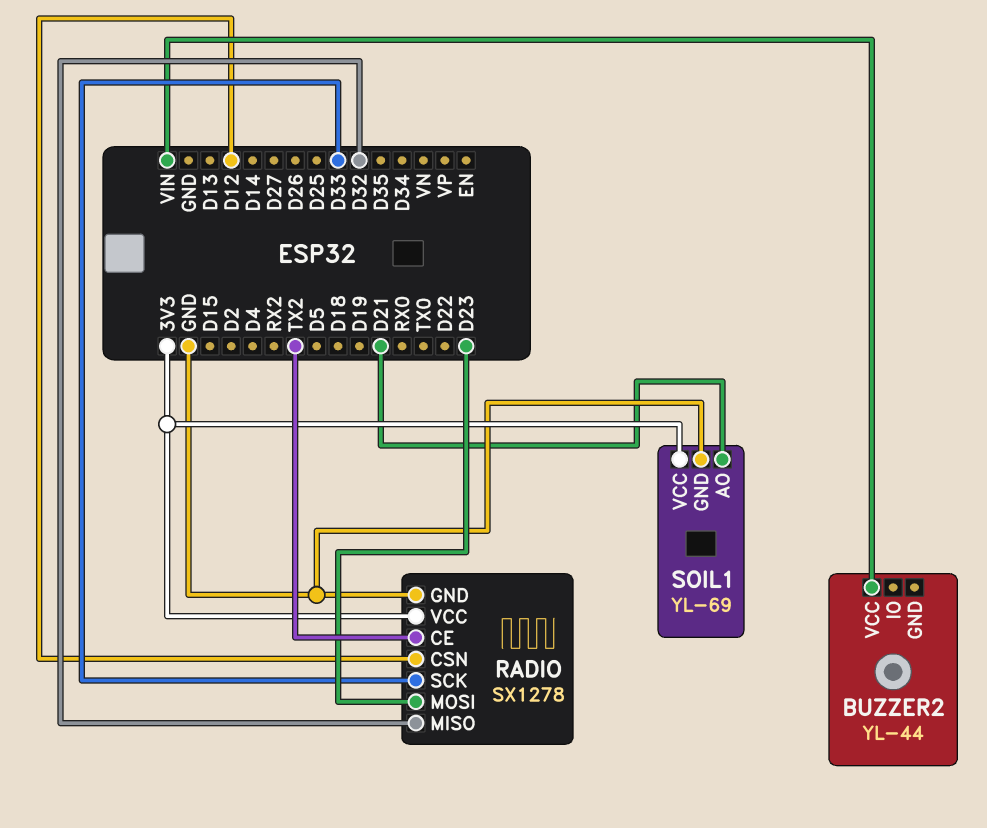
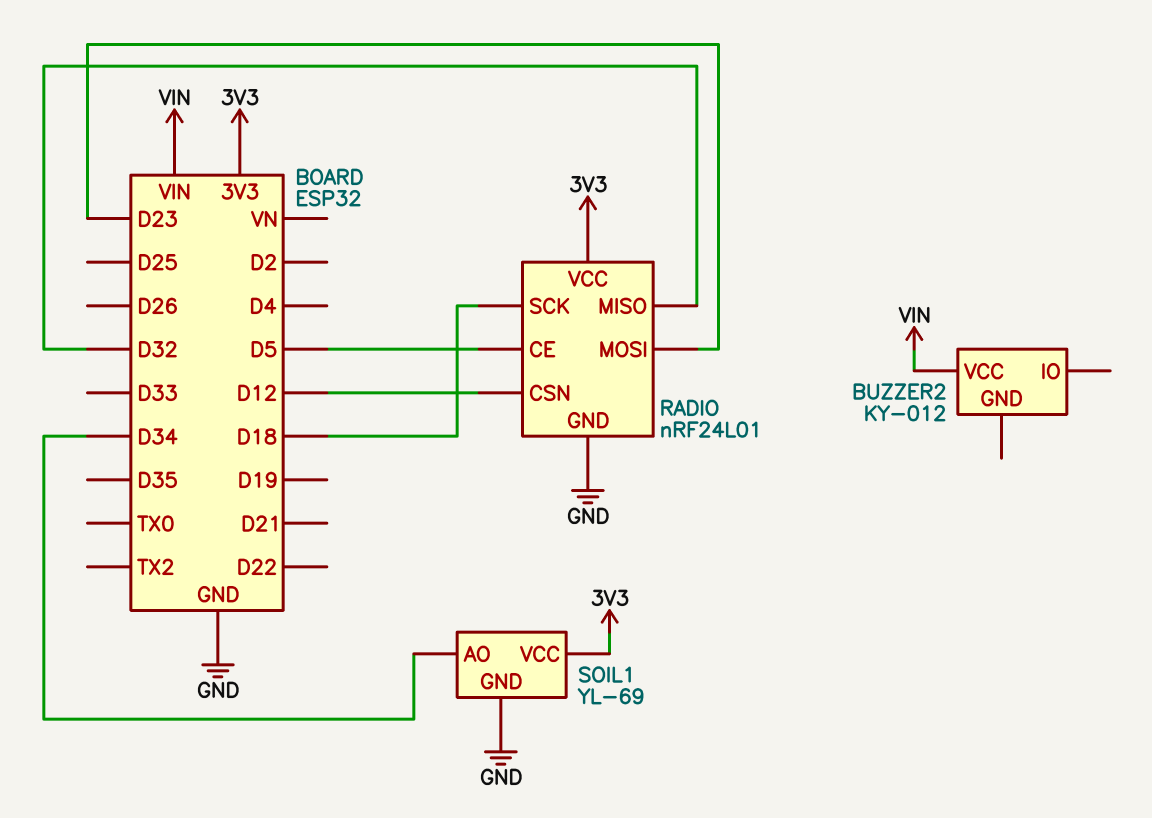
BUZZER2: YL-44 -> KY-012
RADIO: SX1278 -> nRF24L01
RADIO pin CE: TX2 -> D5
RADIO pin SCK: D33 -> D18
SOIL1 pin AO: D21 -> D34

